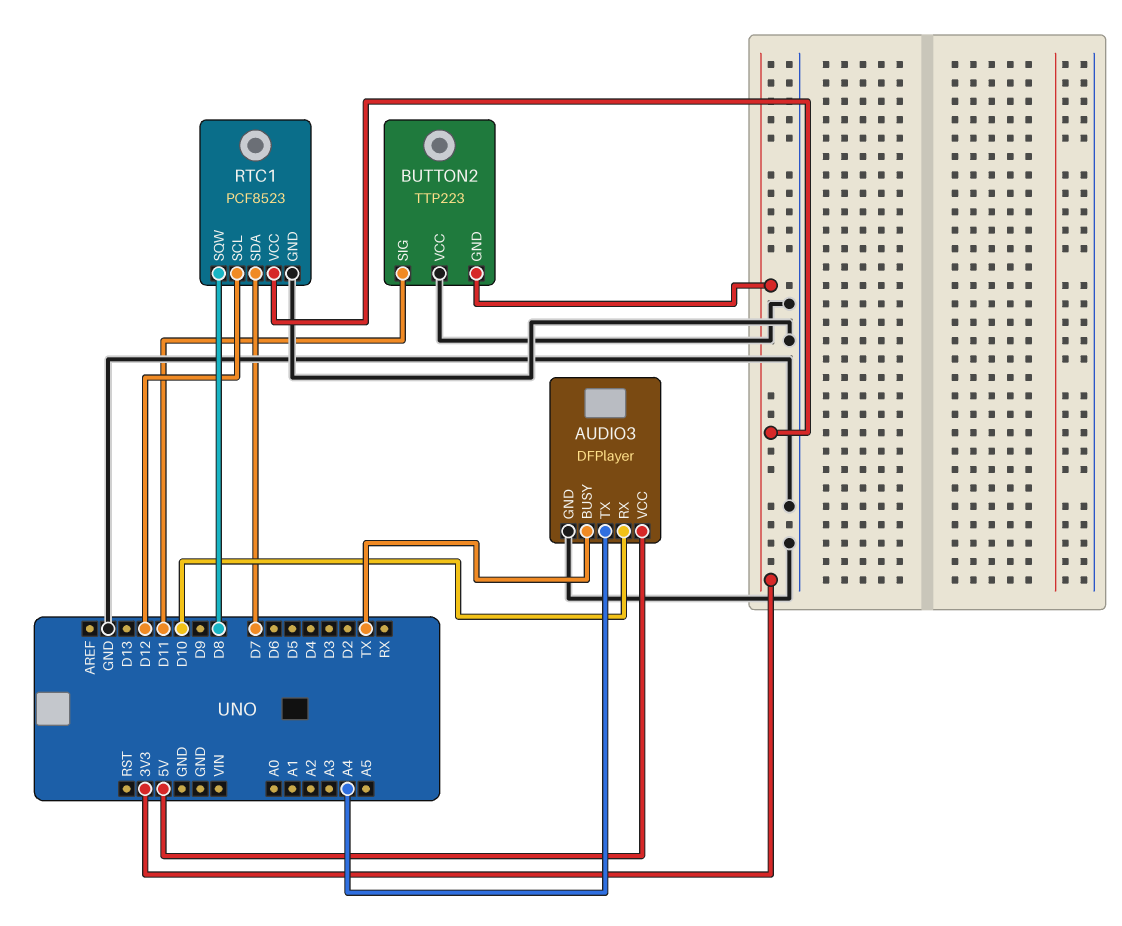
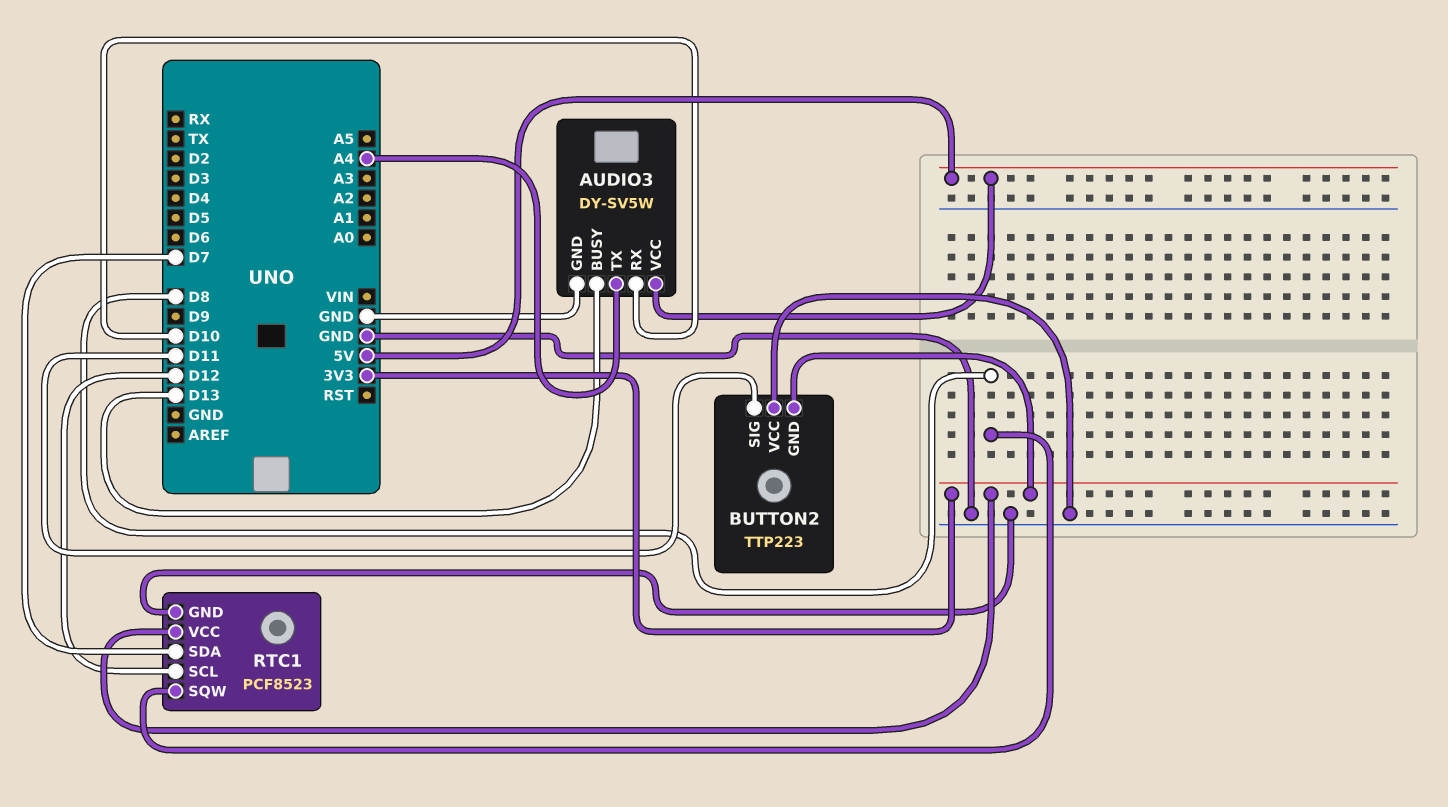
AUDIO3: DFPlayer -> DY-SV5W
AUDIO3 pin BUSY: TX -> D13

